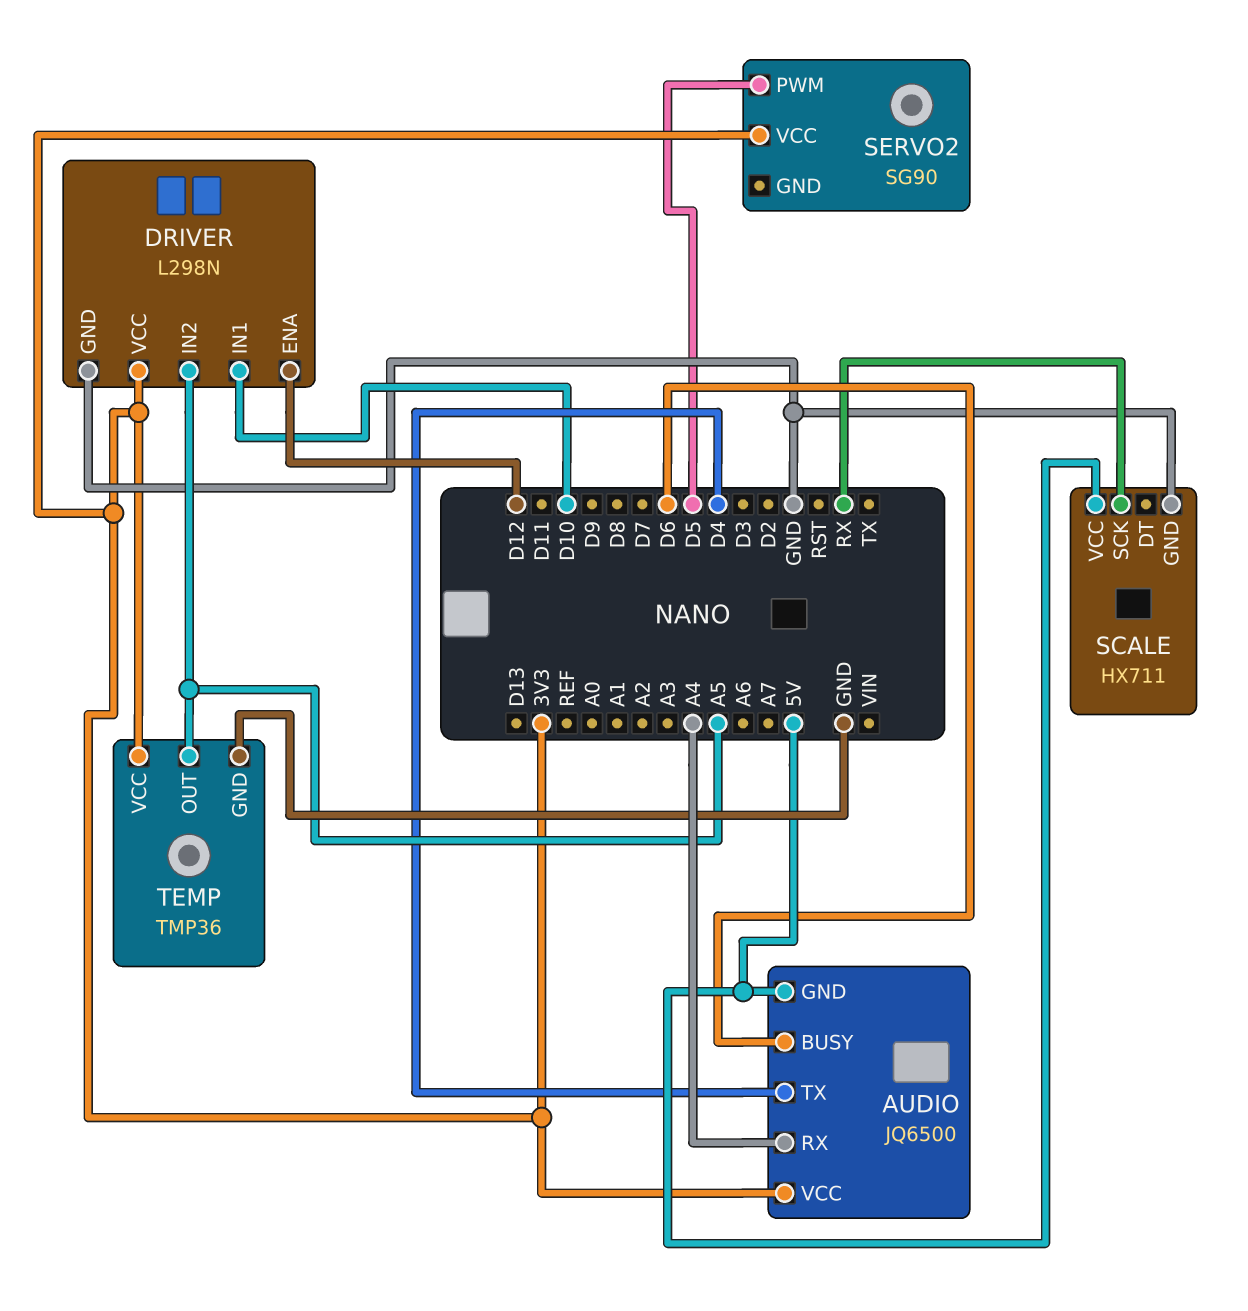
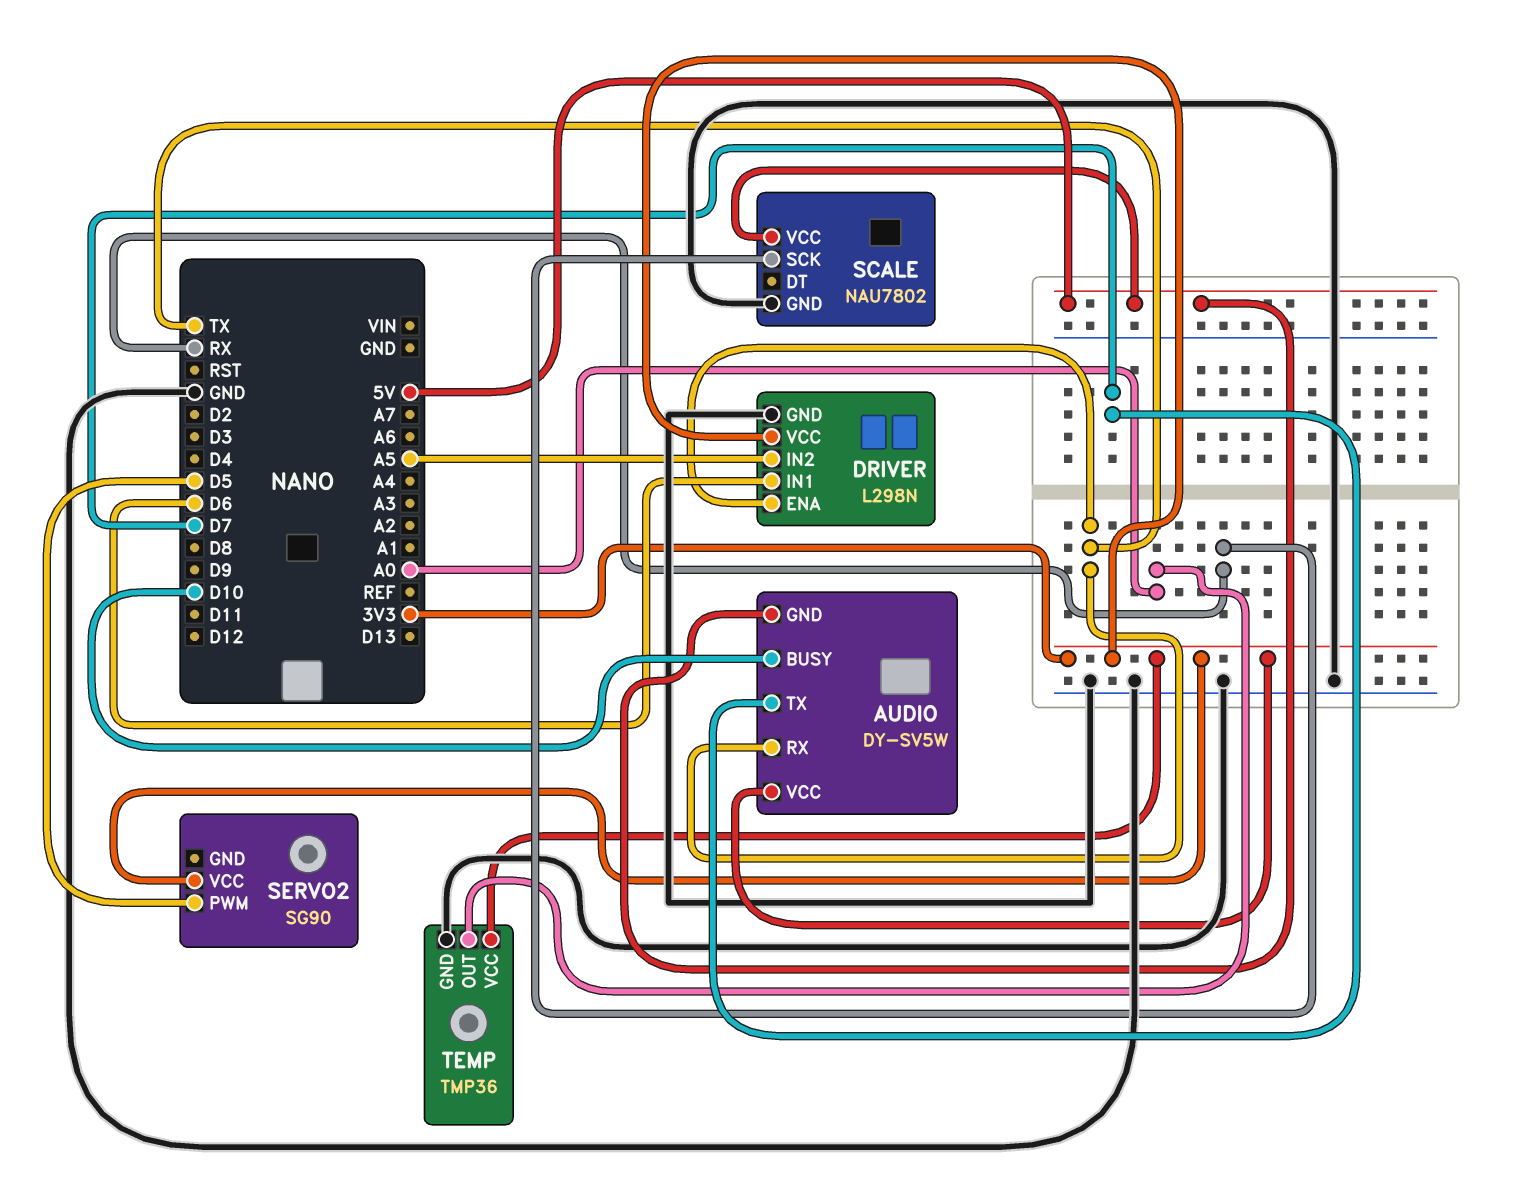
AUDIO: JQ6500 -> DY-SV5W
AUDIO pin BUSY: D6 -> D10
AUDIO pin RX: A4 -> TX
AUDIO pin TX: D4 -> D7
DRIVER pin ENA: D12 -> TX
DRIVER pin IN1: D10 -> D6
SCALE: HX711 -> NAU7802
TEMP pin OUT: A5 -> A0

